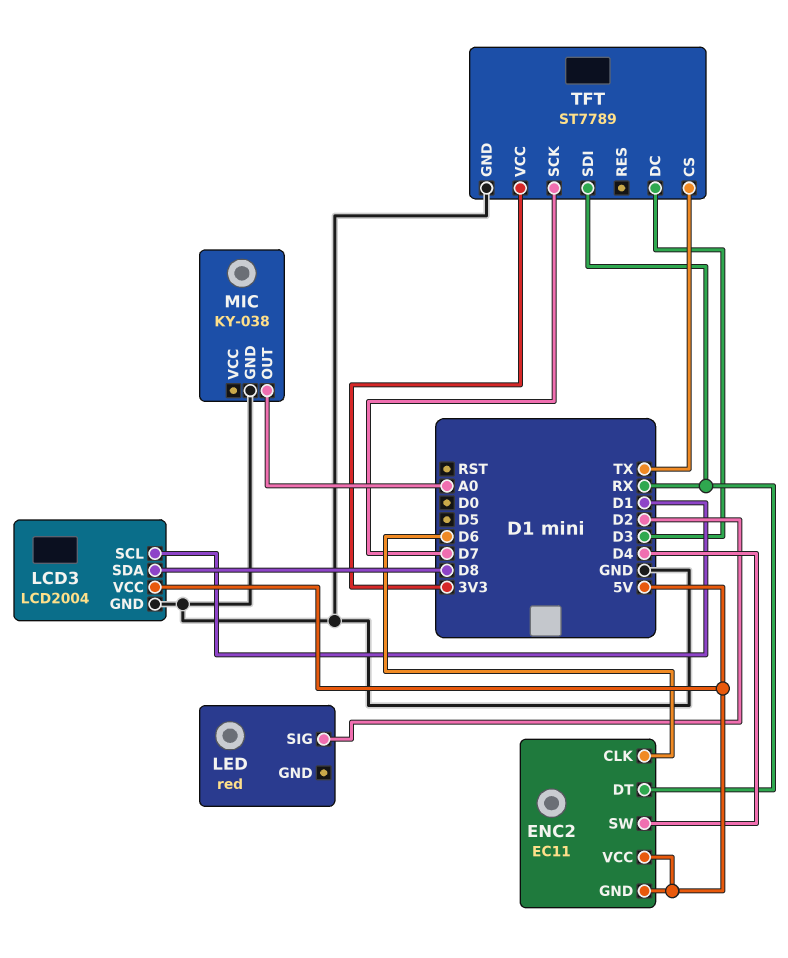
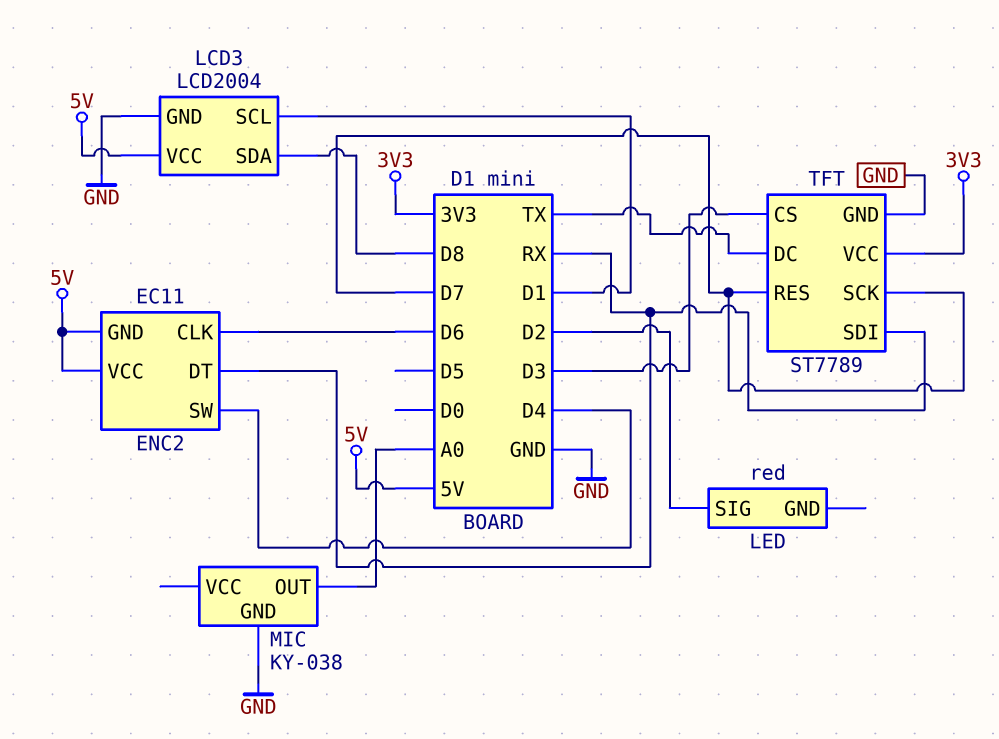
TFT pin CS: TX -> D3
TFT pin DC: D3 -> TX
TFT pin RES: none -> D7

